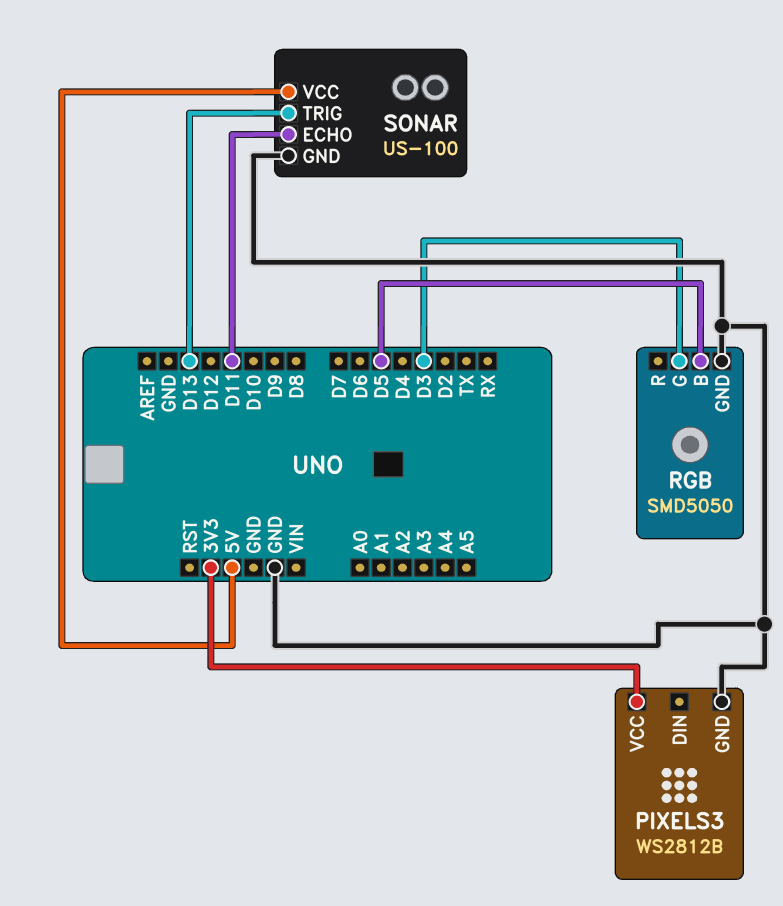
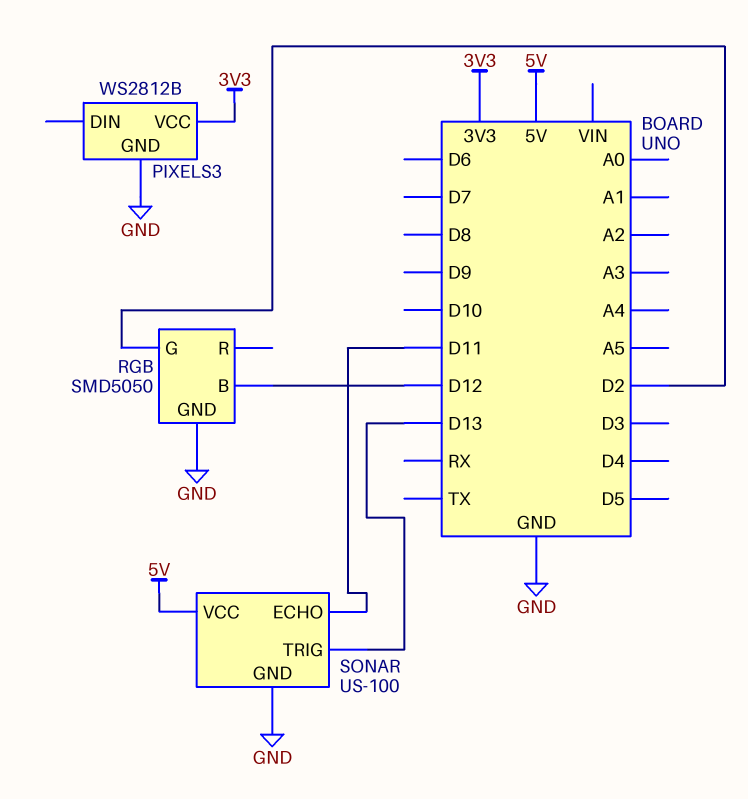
RGB pin B: D5 -> D12
RGB pin G: D3 -> D2

